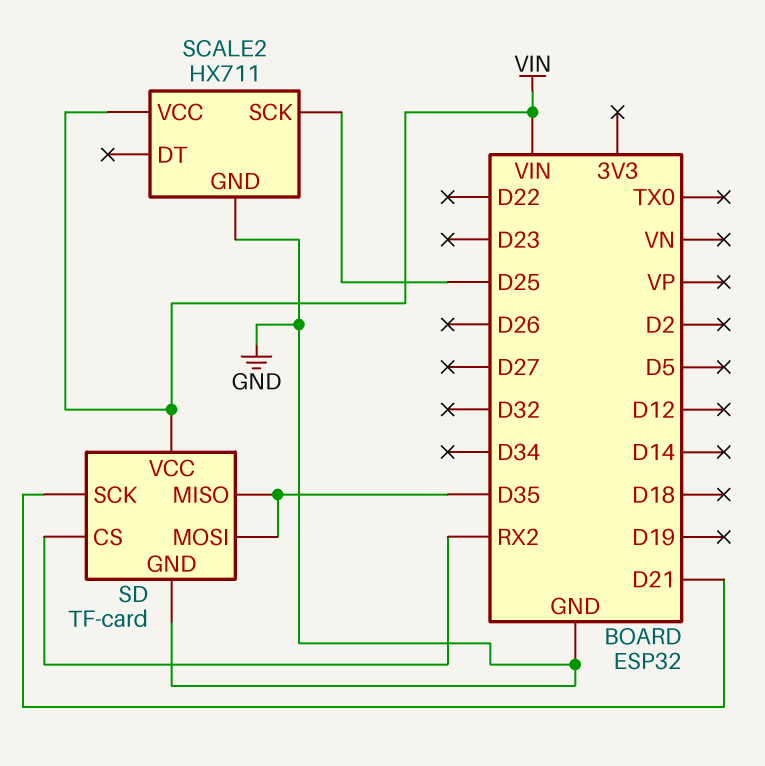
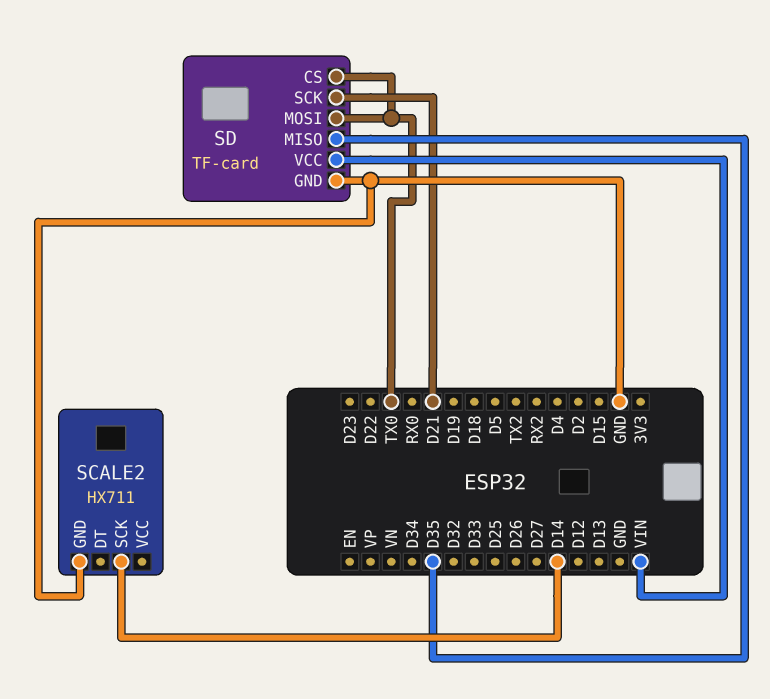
SCALE2 pin SCK: D25 -> D14
SCALE2 pin VCC: VIN -> none
SD pin CS: RX2 -> TX0
SD pin MOSI: D35 -> TX0

